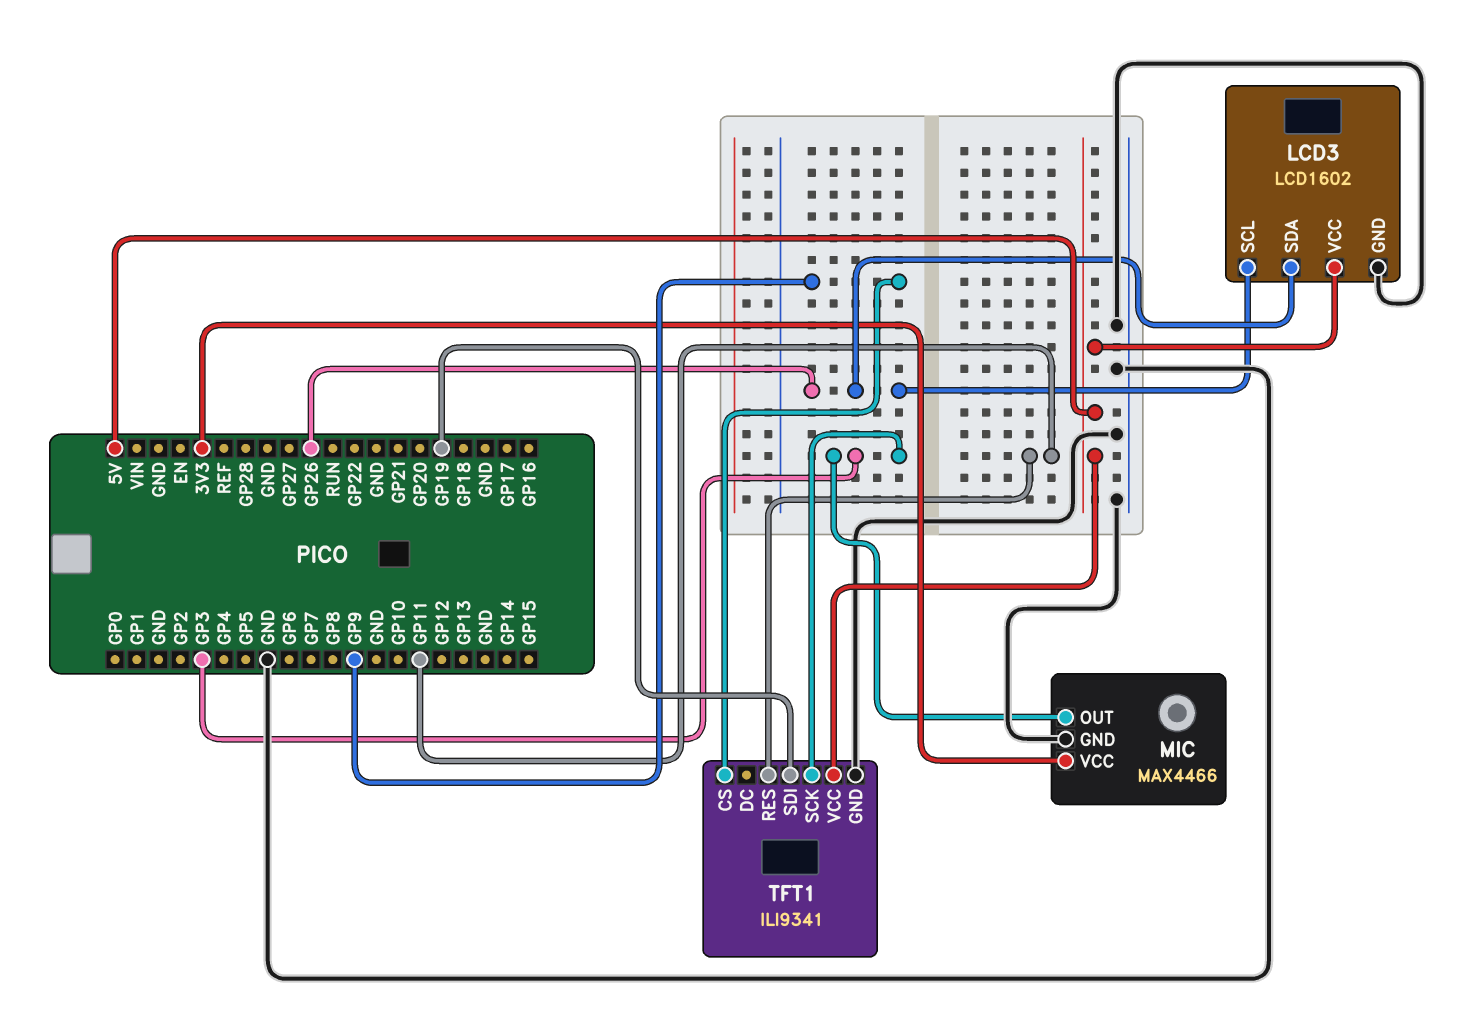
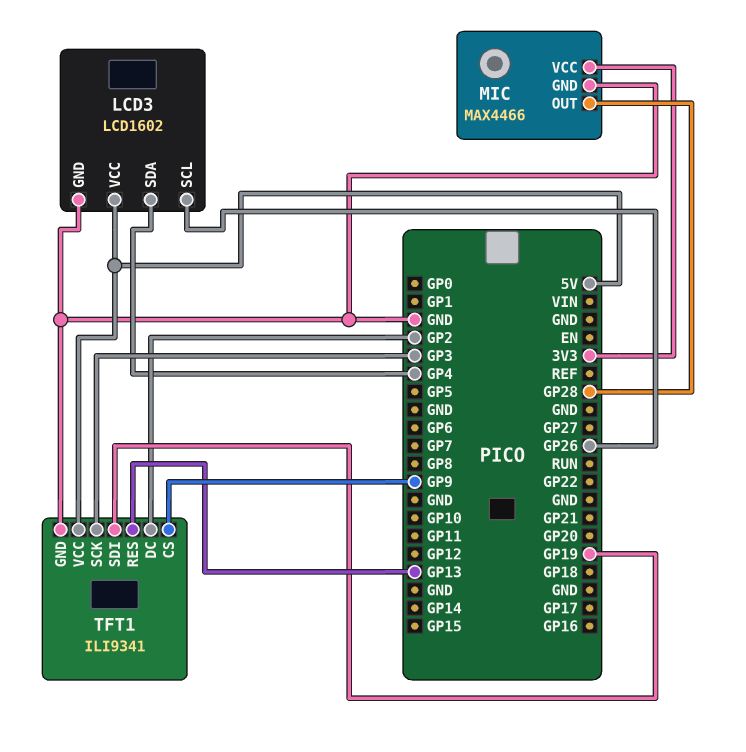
LCD3 pin SDA: GP26 -> GP4
MIC pin OUT: GP3 -> GP28
TFT1 pin DC: none -> GP2
TFT1 pin RES: GP11 -> GP13

